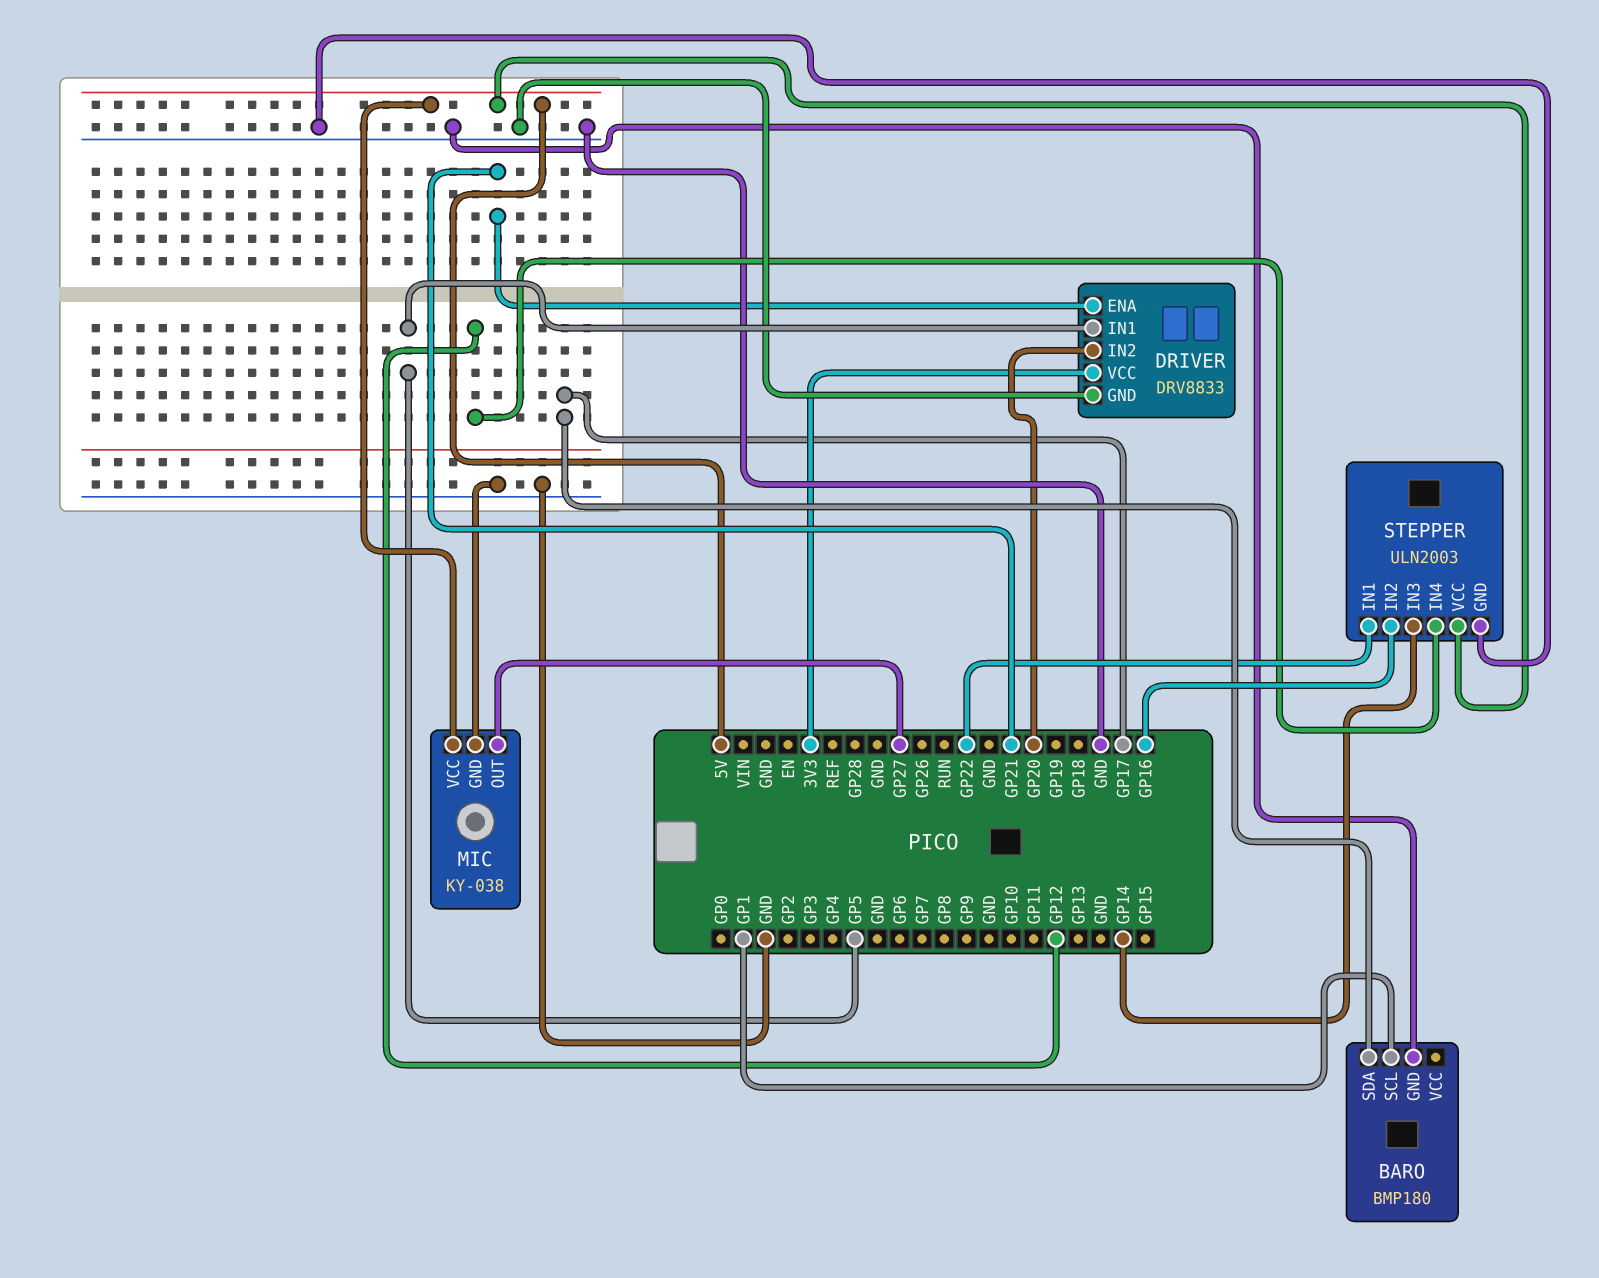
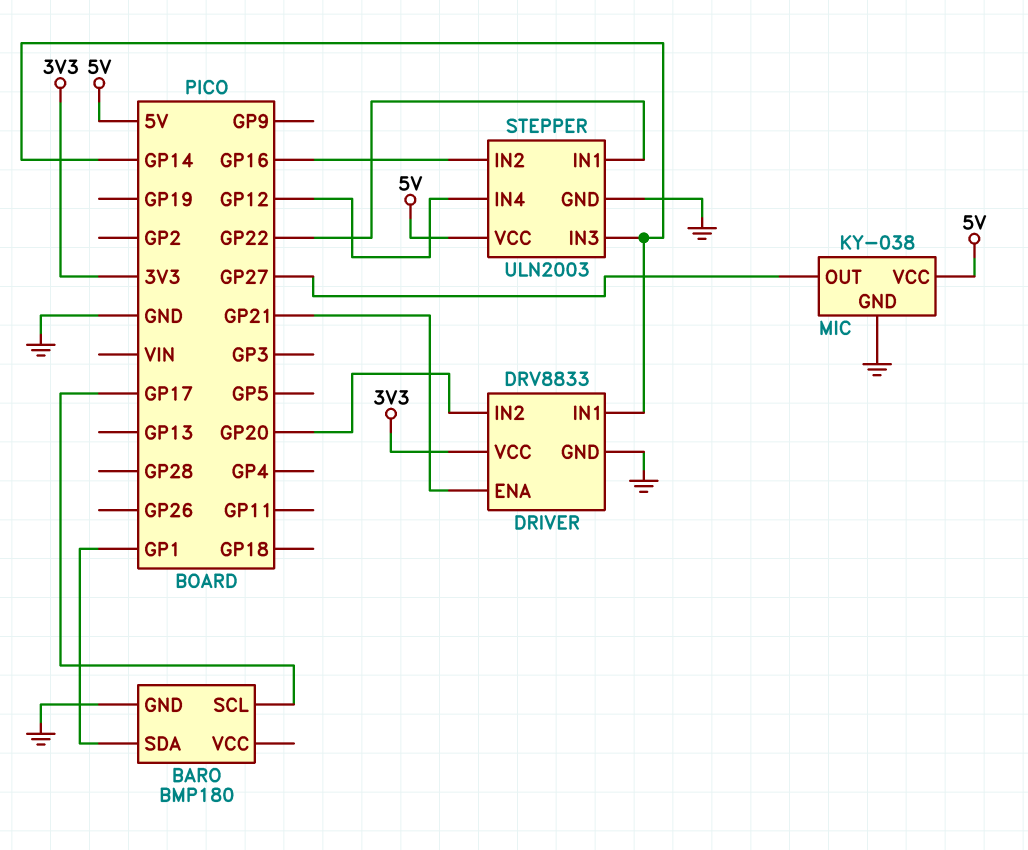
BARO pin SCL: GP1 -> GP17
BARO pin SDA: GP17 -> GP1
DRIVER pin IN1: GP5 -> GP14

